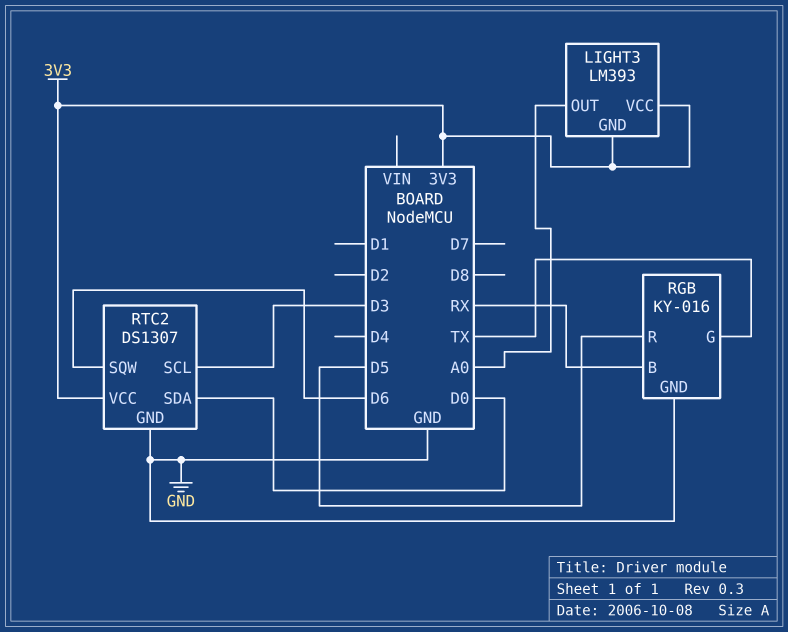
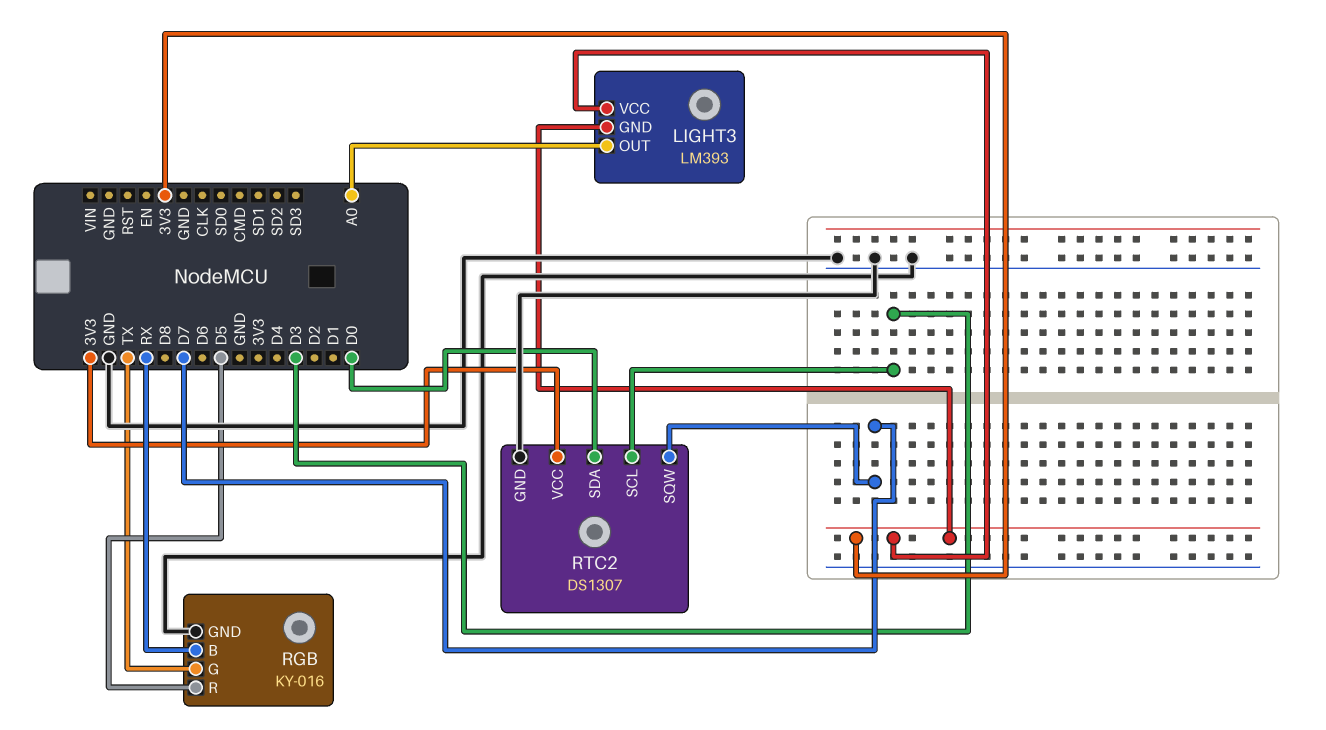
RTC2 pin SQW: D6 -> D7

